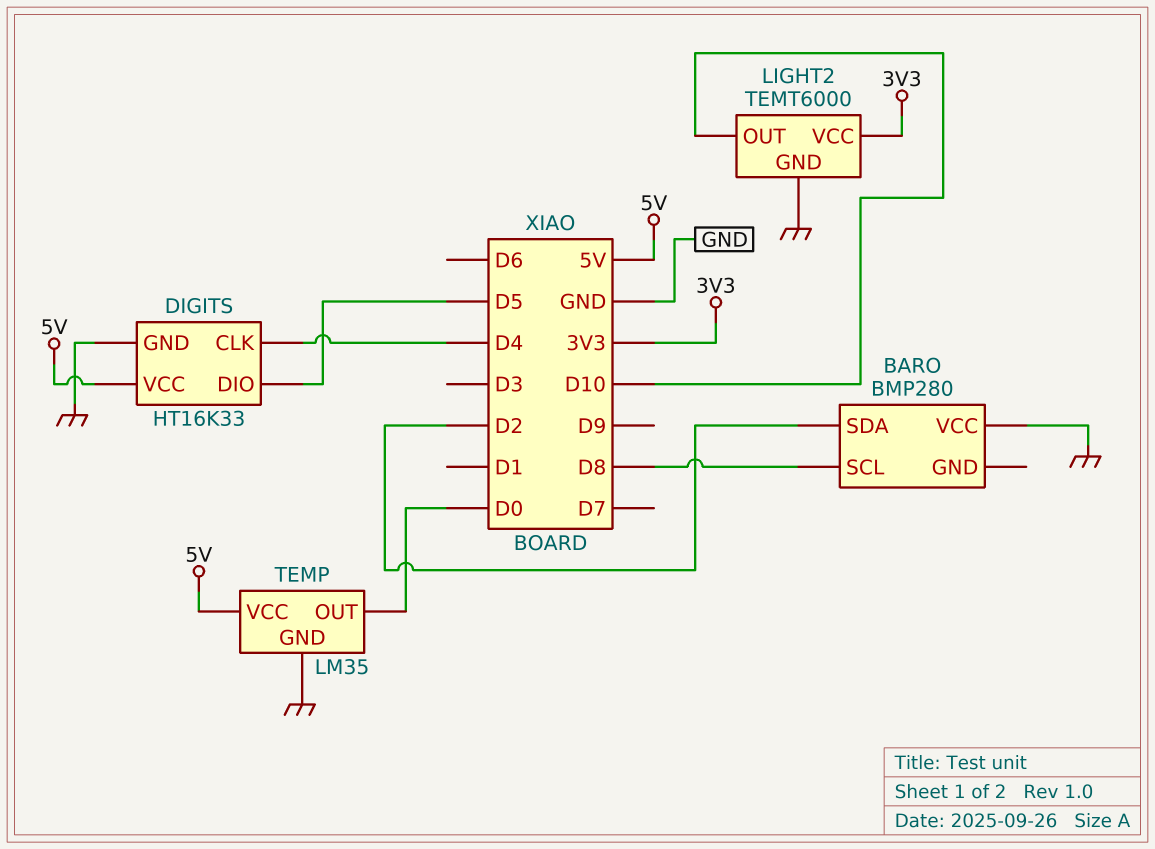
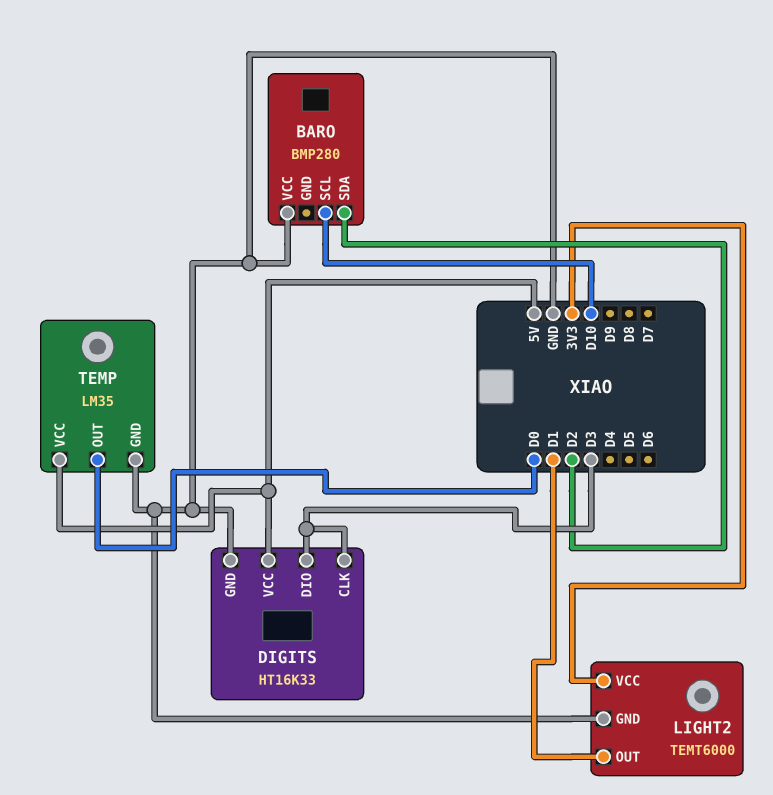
BARO pin SCL: D8 -> D10
DIGITS pin CLK: D4 -> D3
DIGITS pin DIO: D5 -> D3
LIGHT2 pin OUT: D10 -> D1

